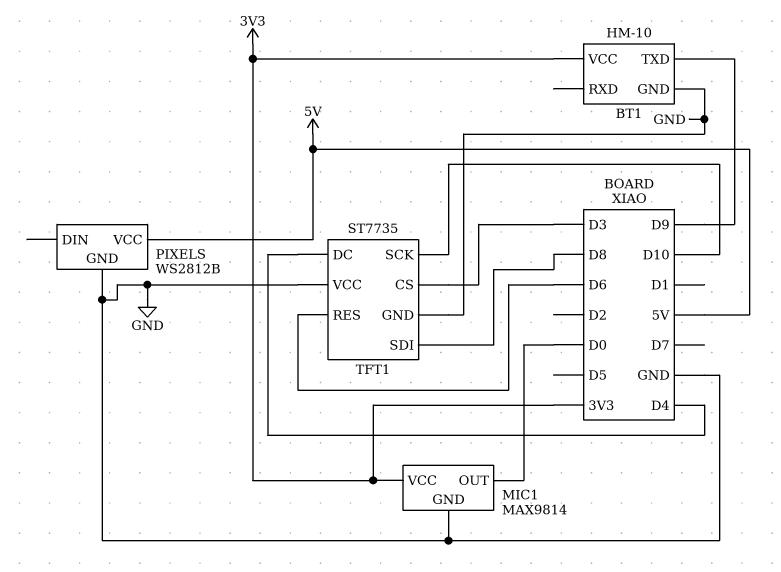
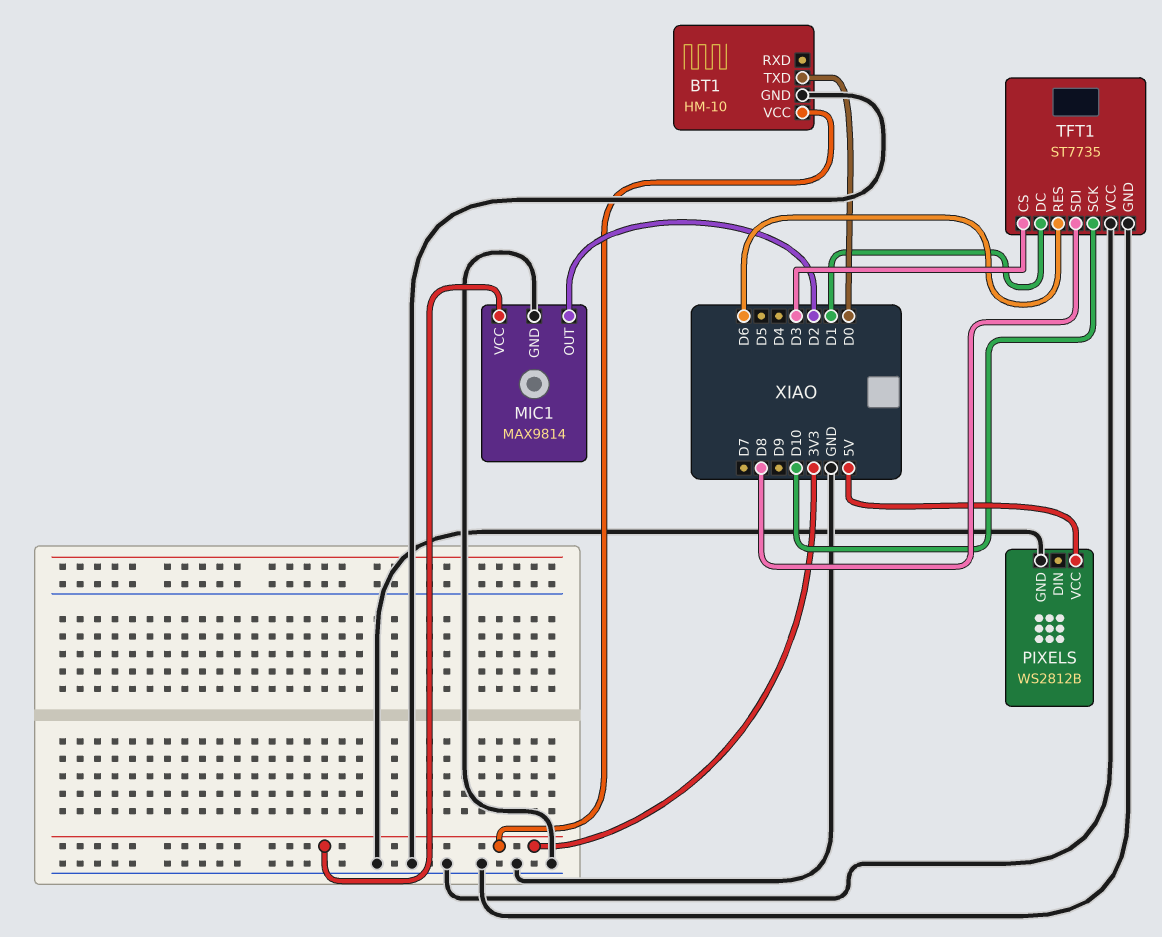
BT1 pin TXD: D9 -> D0
MIC1 pin OUT: D0 -> D2
TFT1 pin DC: D4 -> D1

